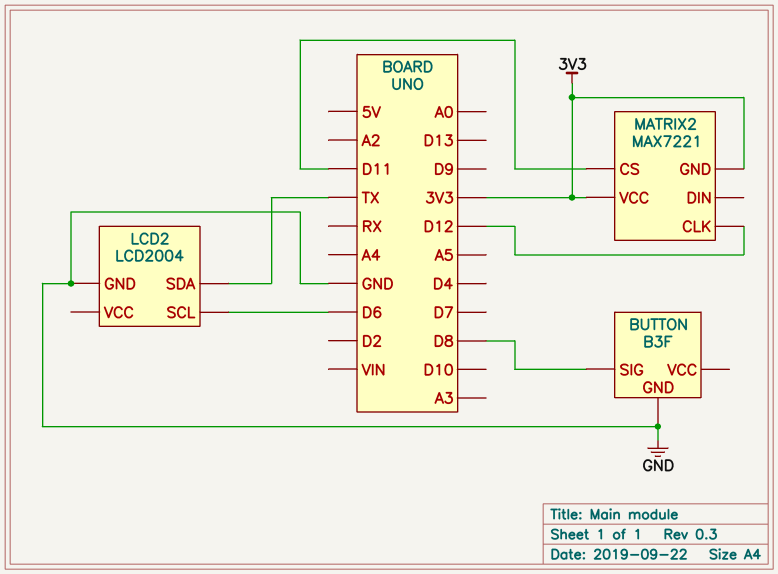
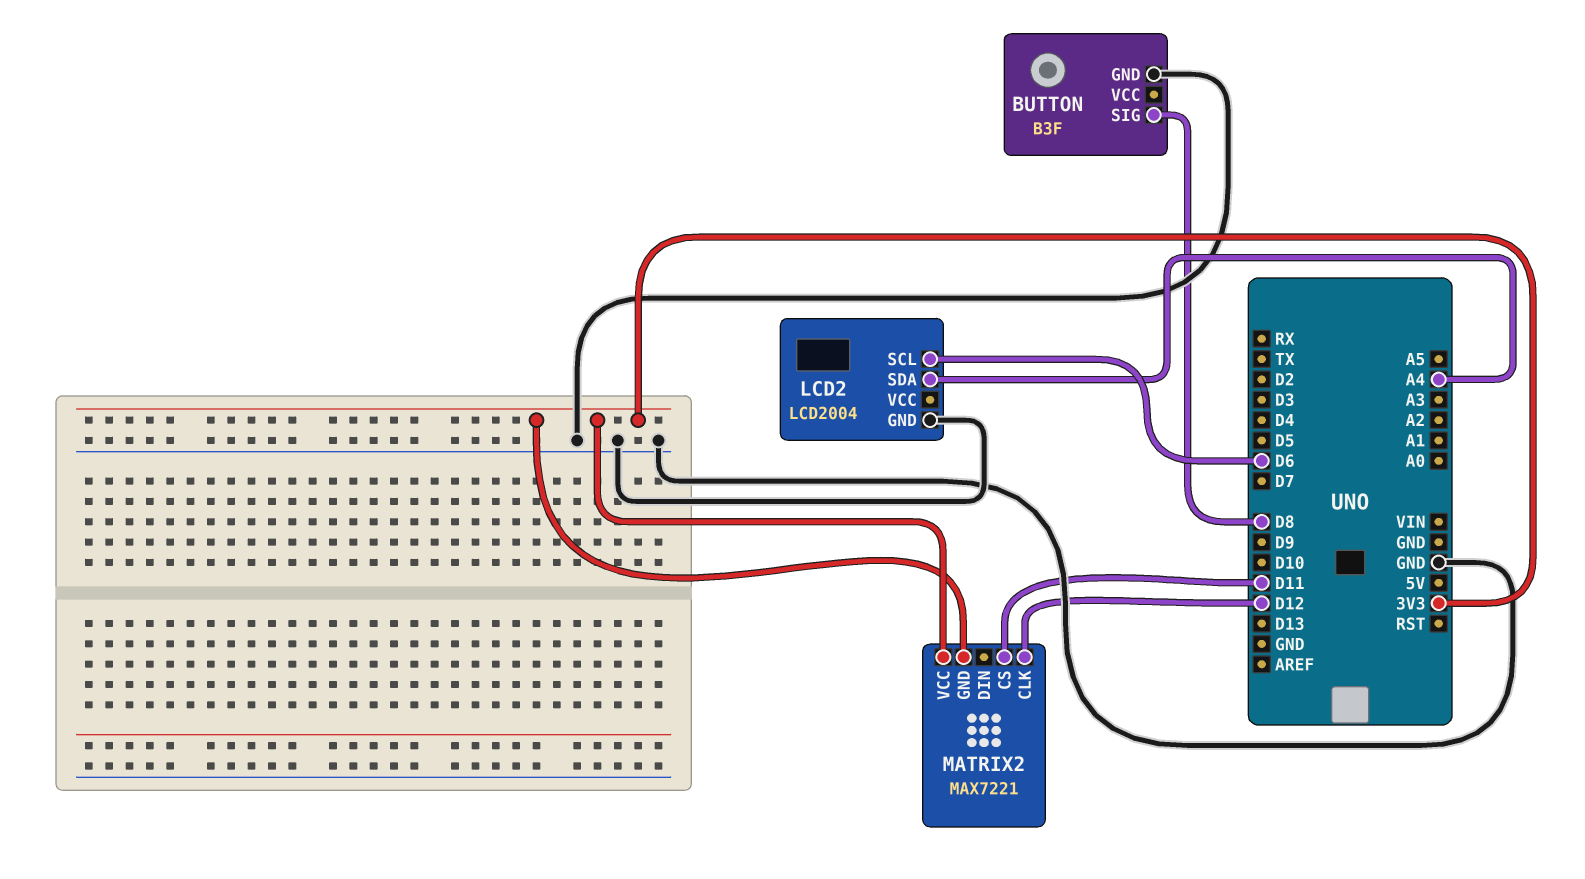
LCD2 pin SDA: TX -> A4

